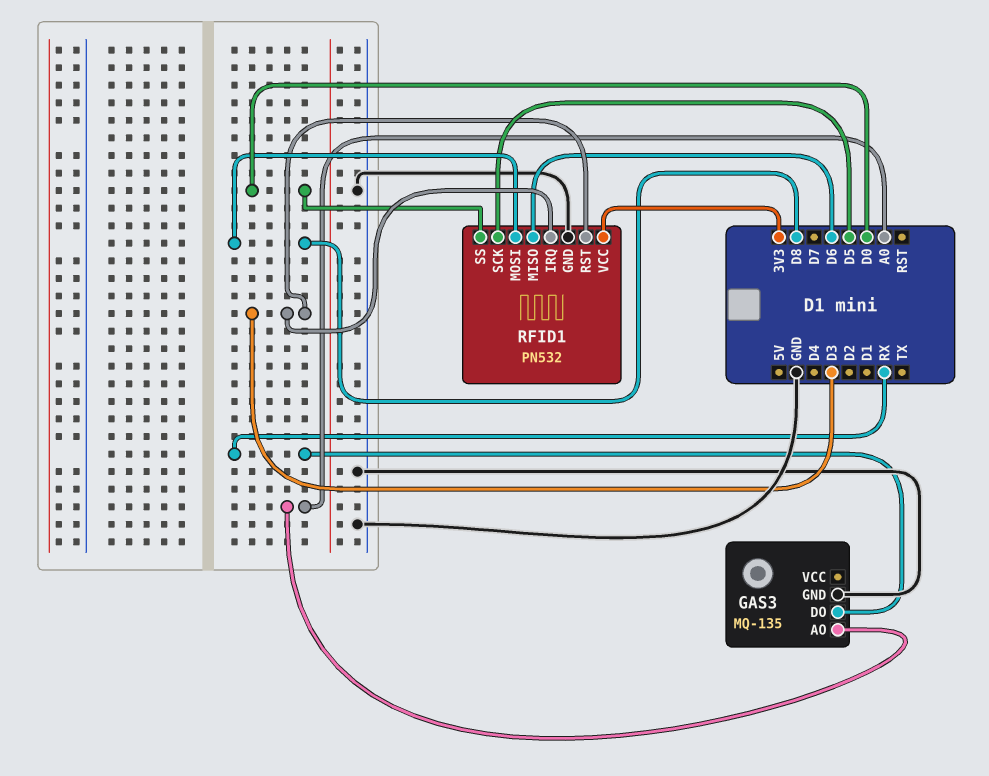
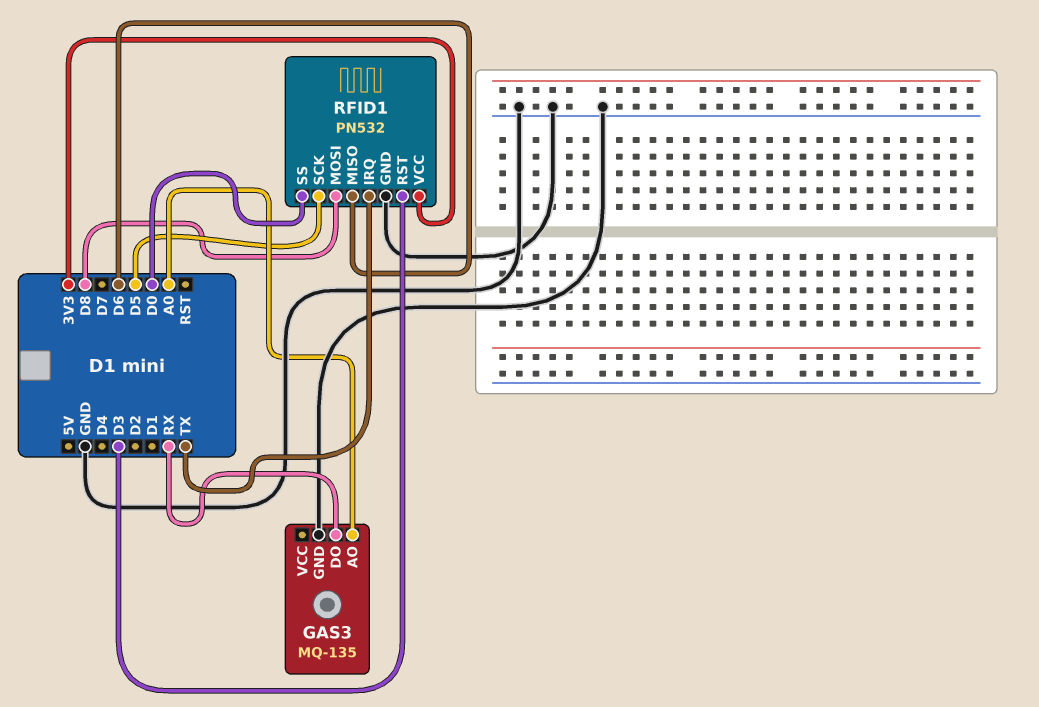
RFID1 pin IRQ: D3 -> TX

